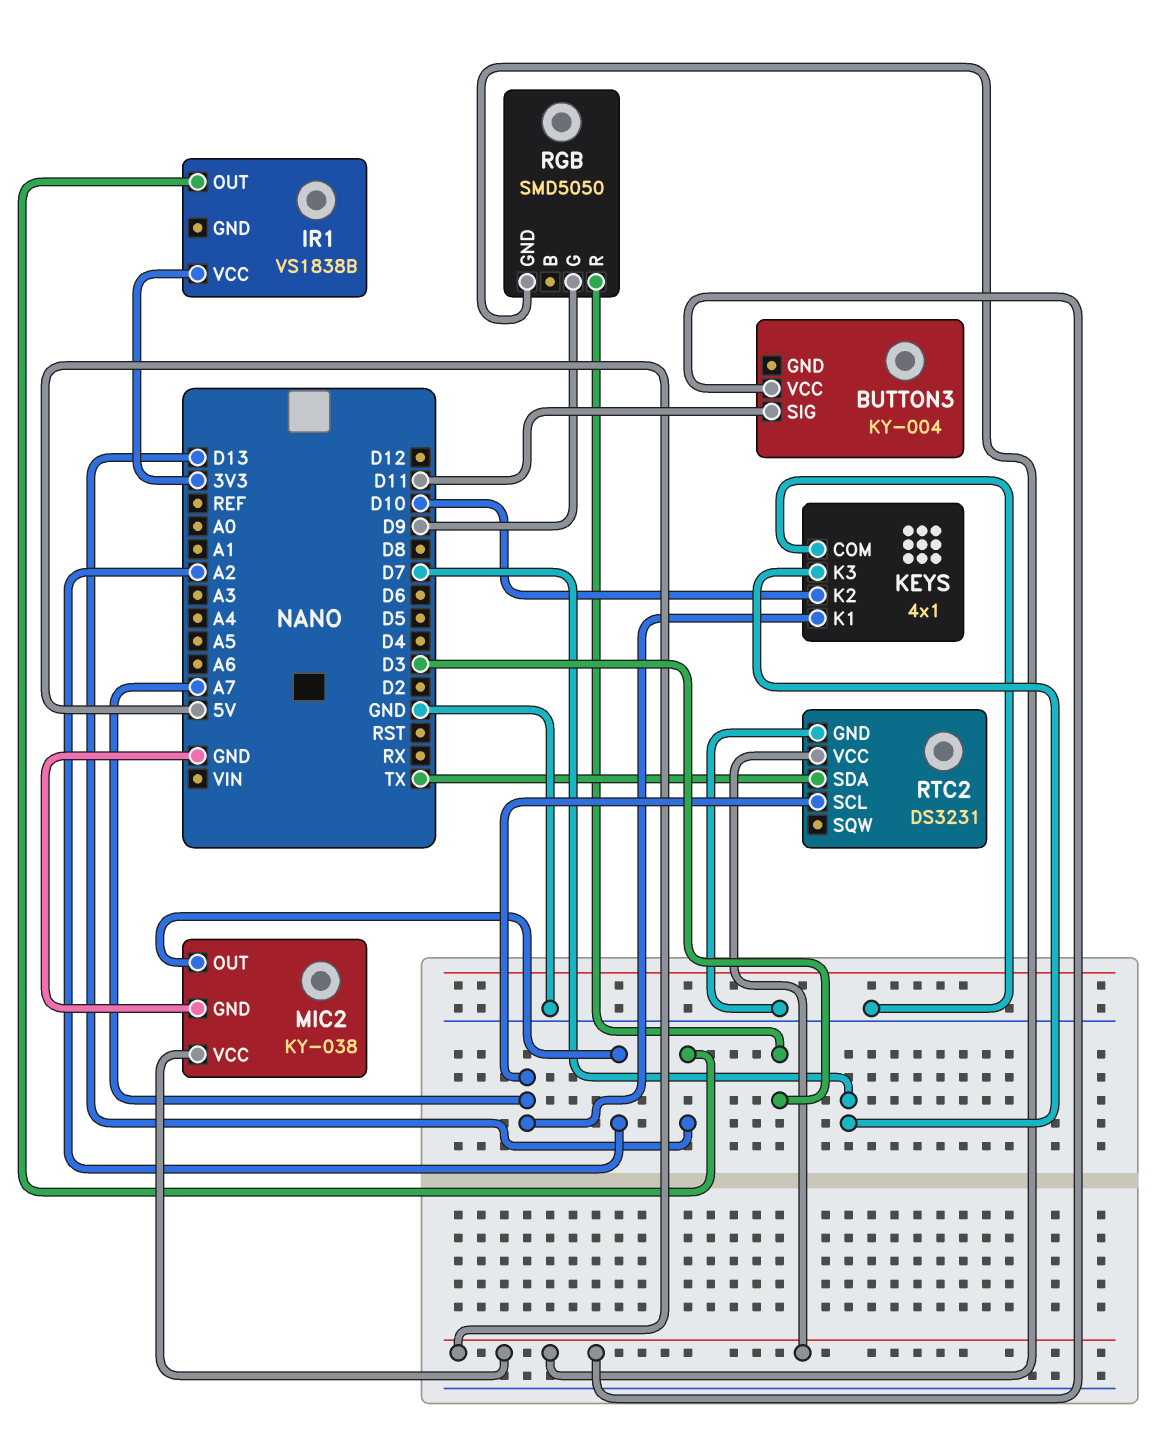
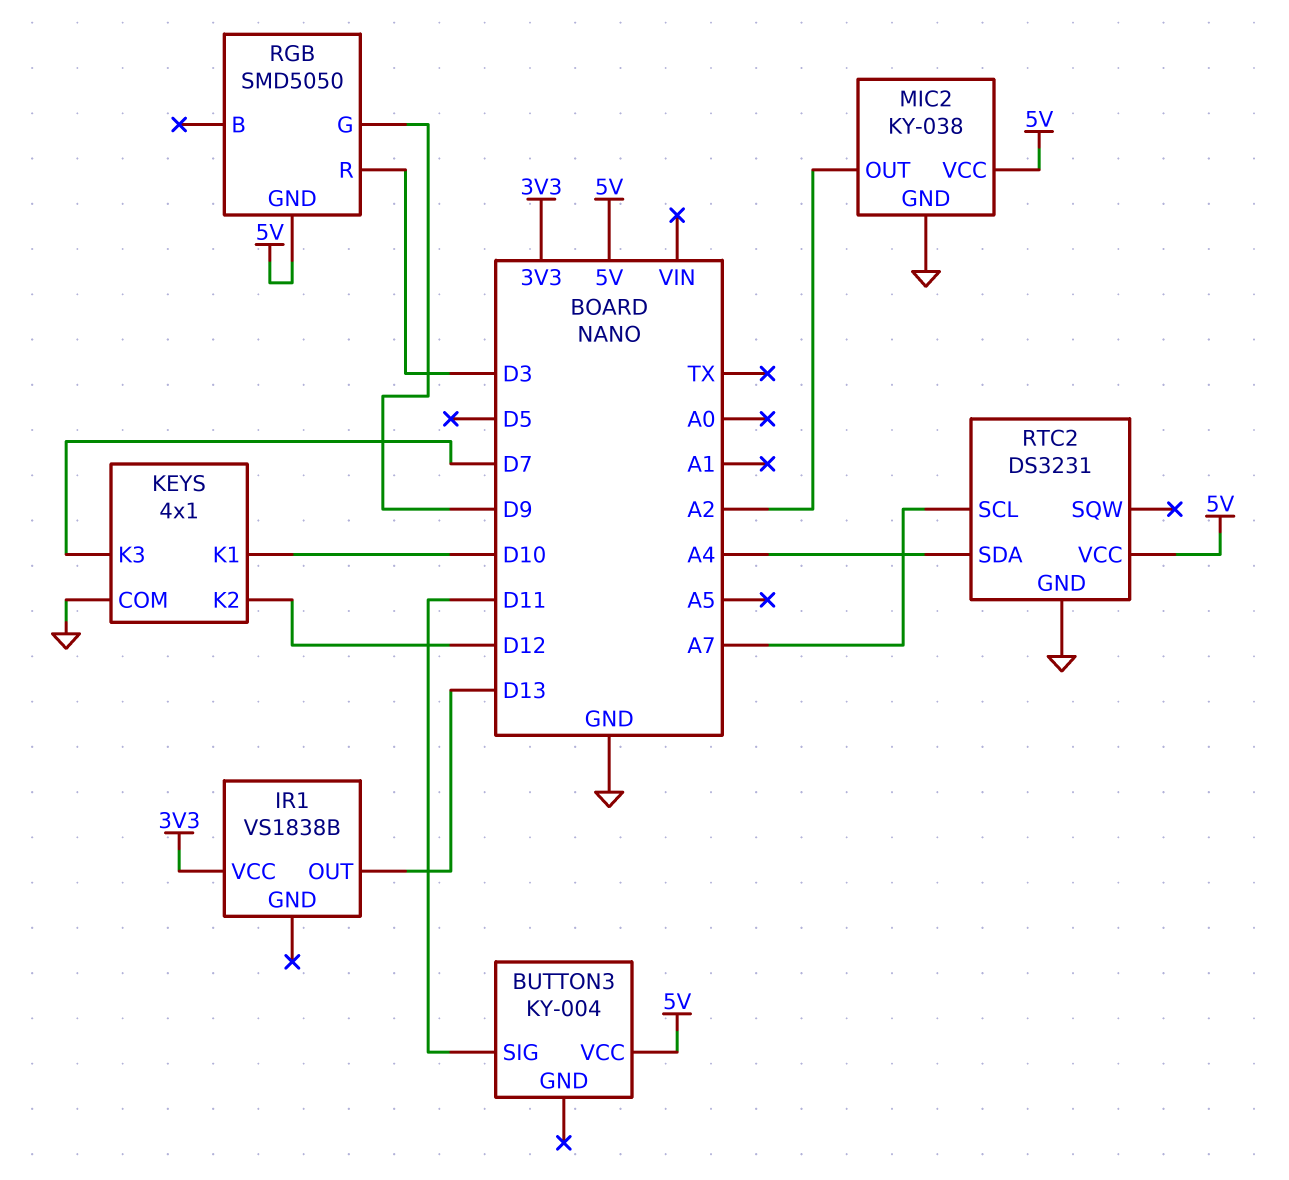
KEYS pin K1: A7 -> D10
KEYS pin K2: D10 -> D12
RTC2 pin SDA: TX -> A4

